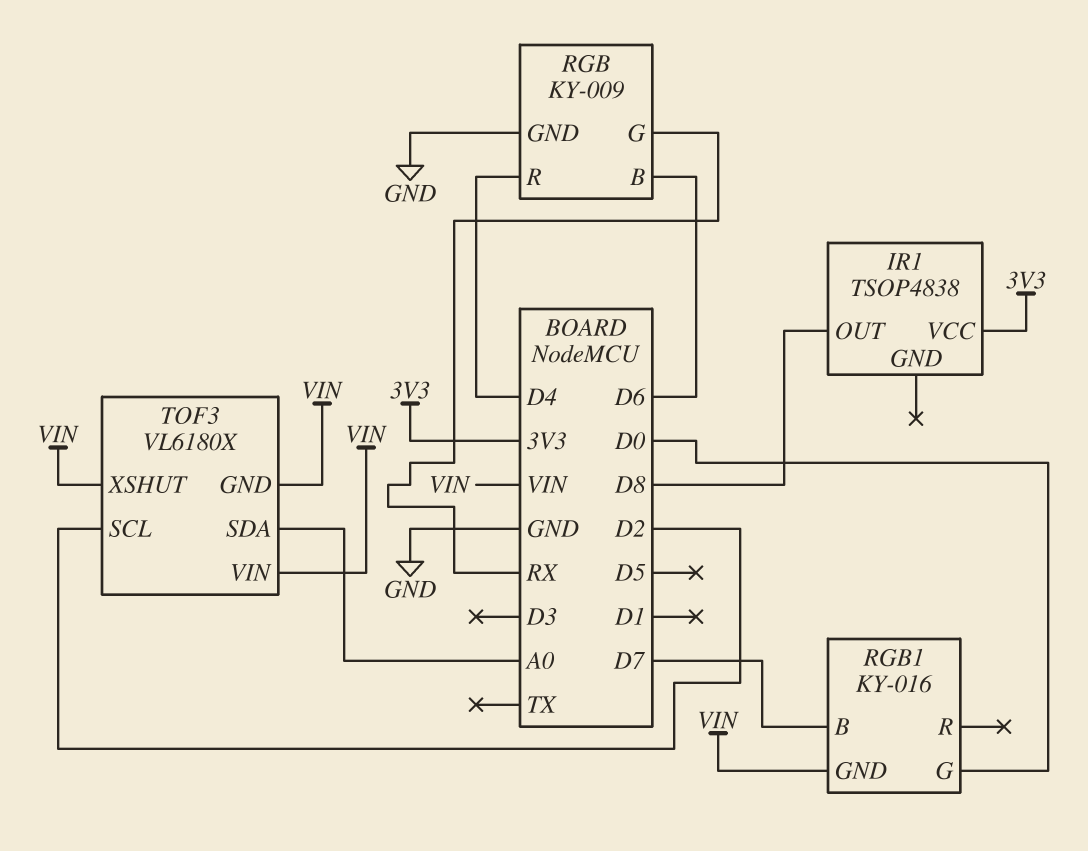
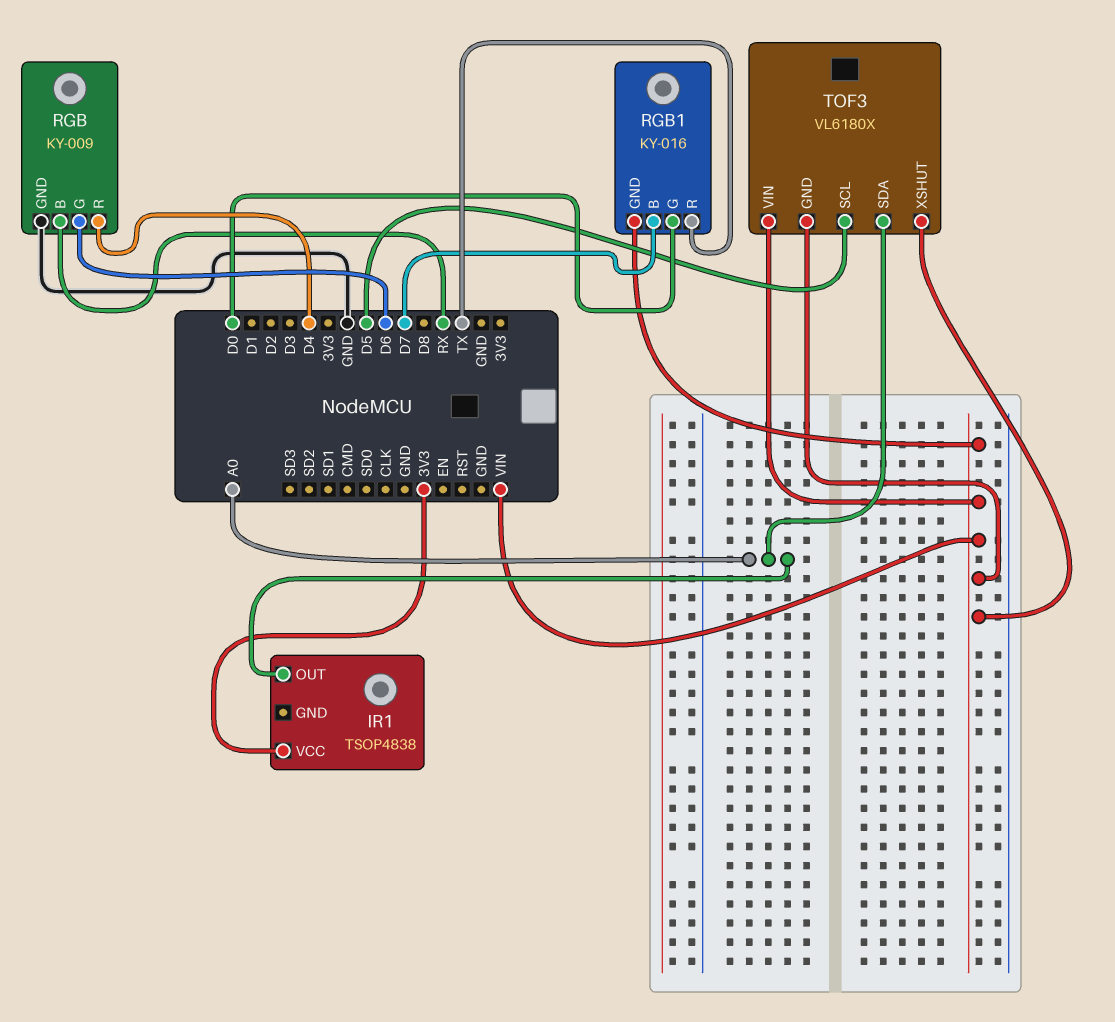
IR1 pin OUT: D8 -> A0
RGB pin B: D6 -> RX
RGB pin G: RX -> D6
RGB1 pin R: none -> TX
TOF3 pin SCL: D2 -> D5

